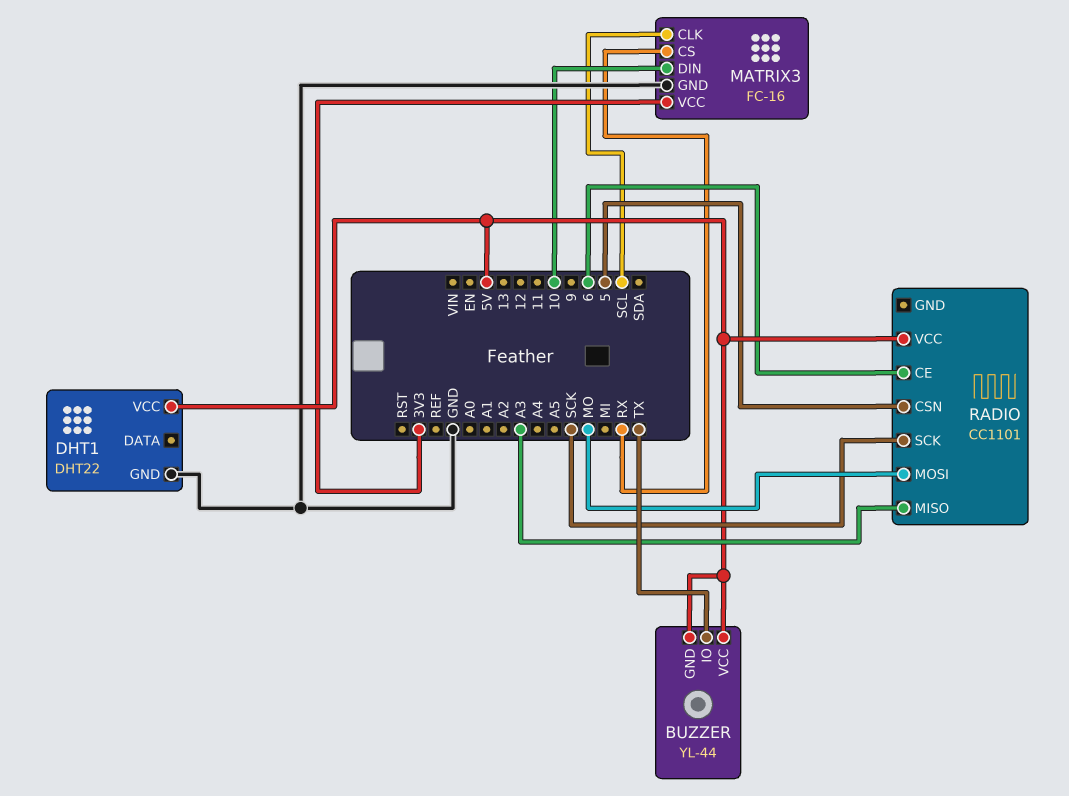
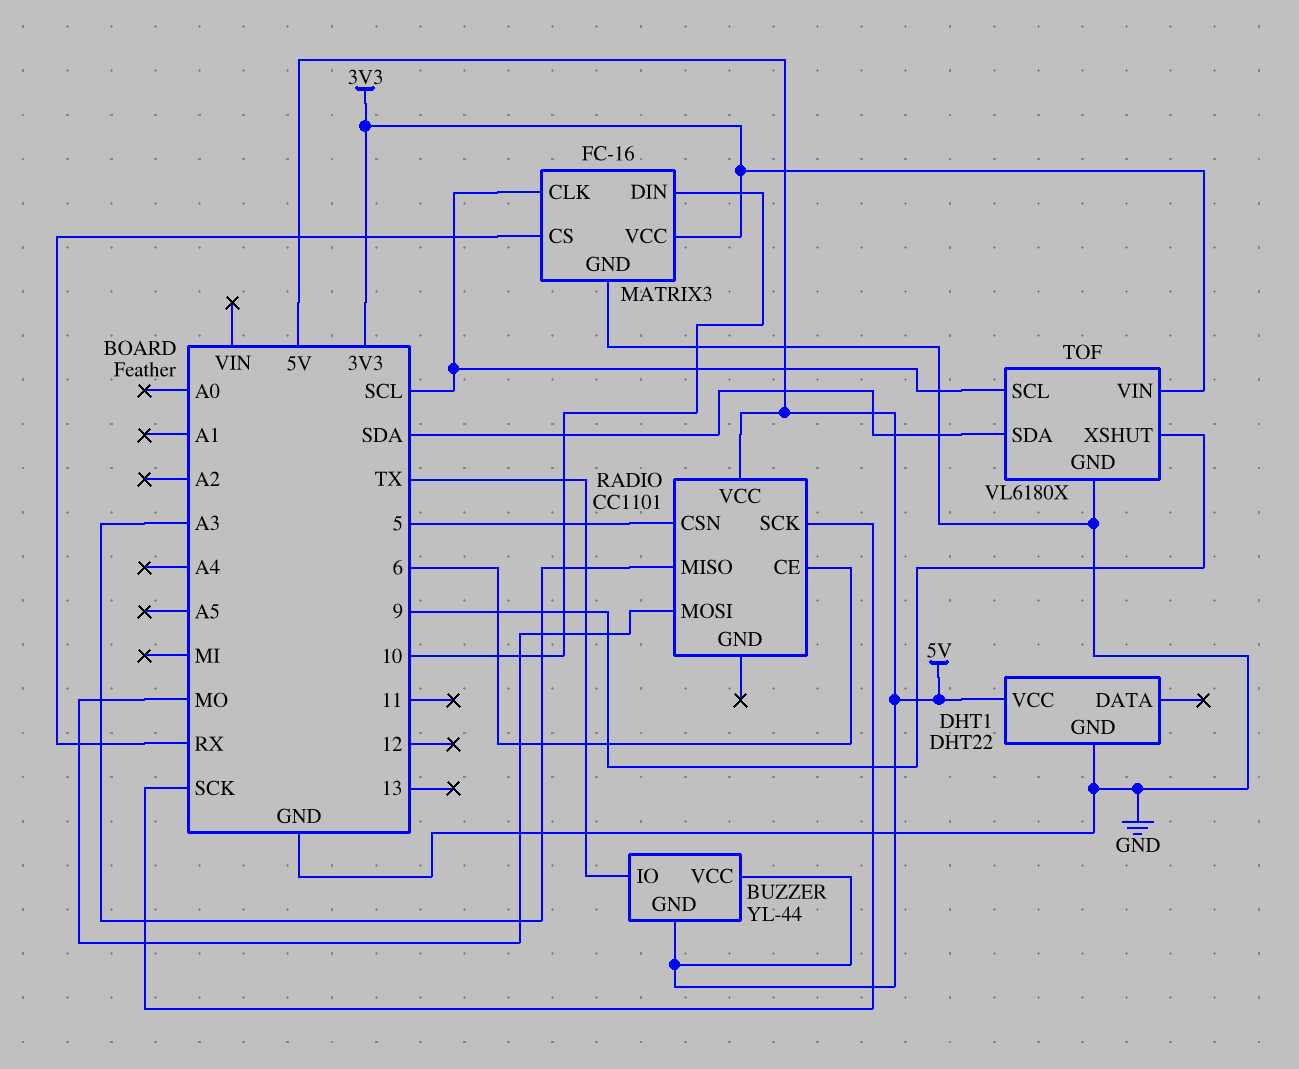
TOF: none -> VL6180X
TOF pin GND: none -> GND
TOF pin SCL: none -> SCL
TOF pin SDA: none -> SDA
TOF pin VIN: none -> 3V3
TOF pin XSHUT: none -> 9

